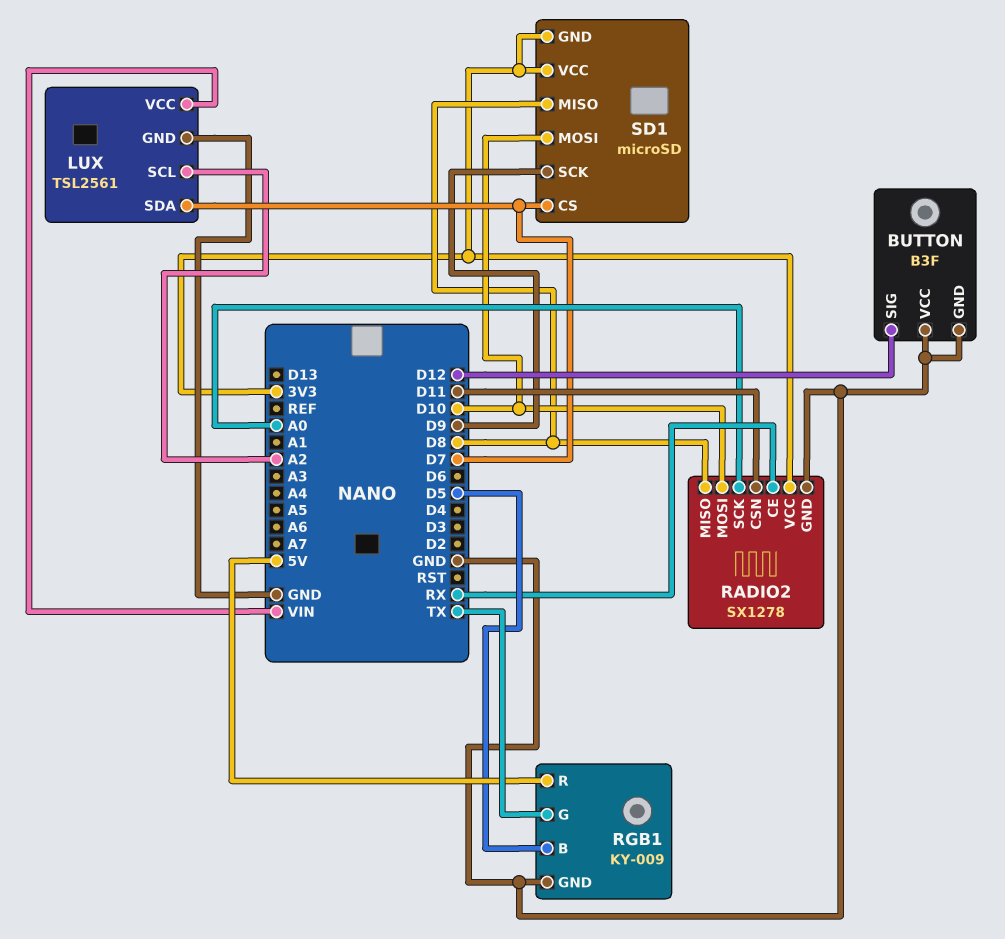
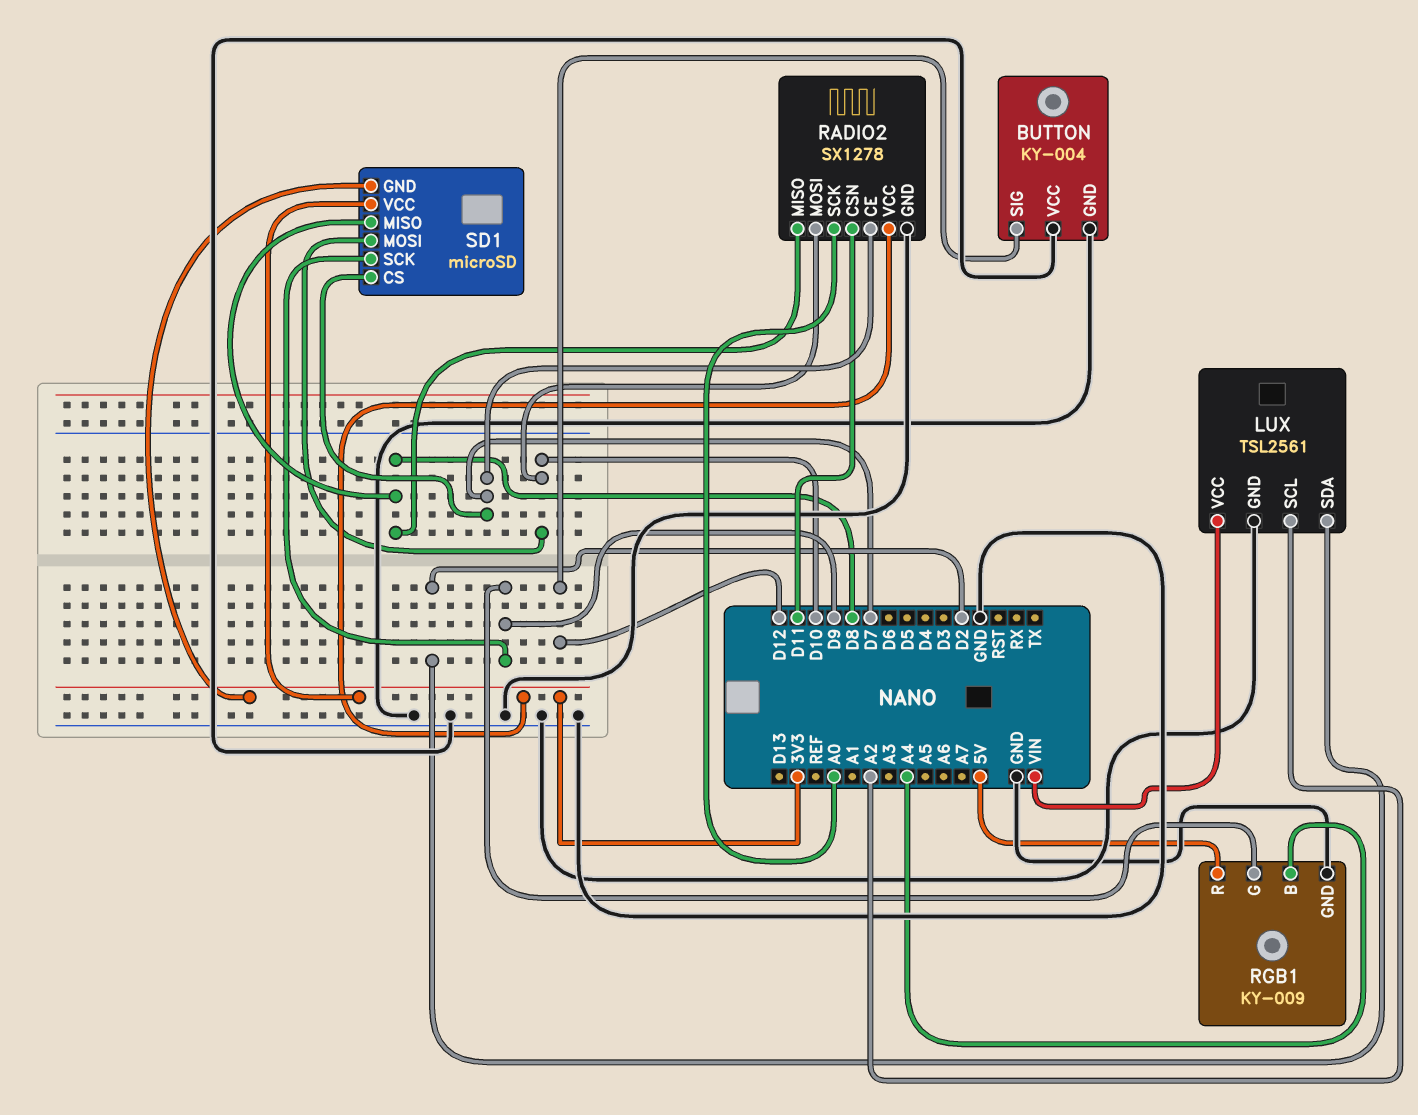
BUTTON: B3F -> KY-004
LUX pin SDA: D7 -> D2
RADIO2 pin CE: RX -> D7
RGB1 pin B: D5 -> A4
RGB1 pin G: TX -> D9

